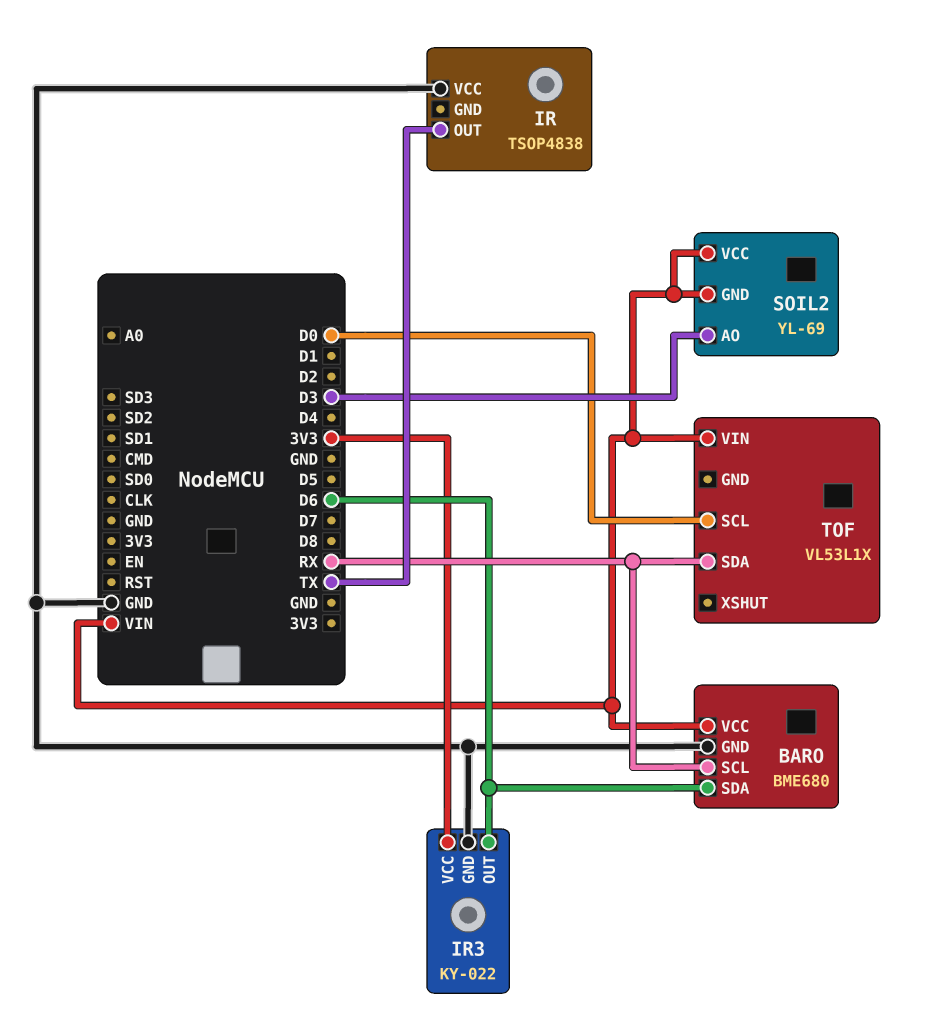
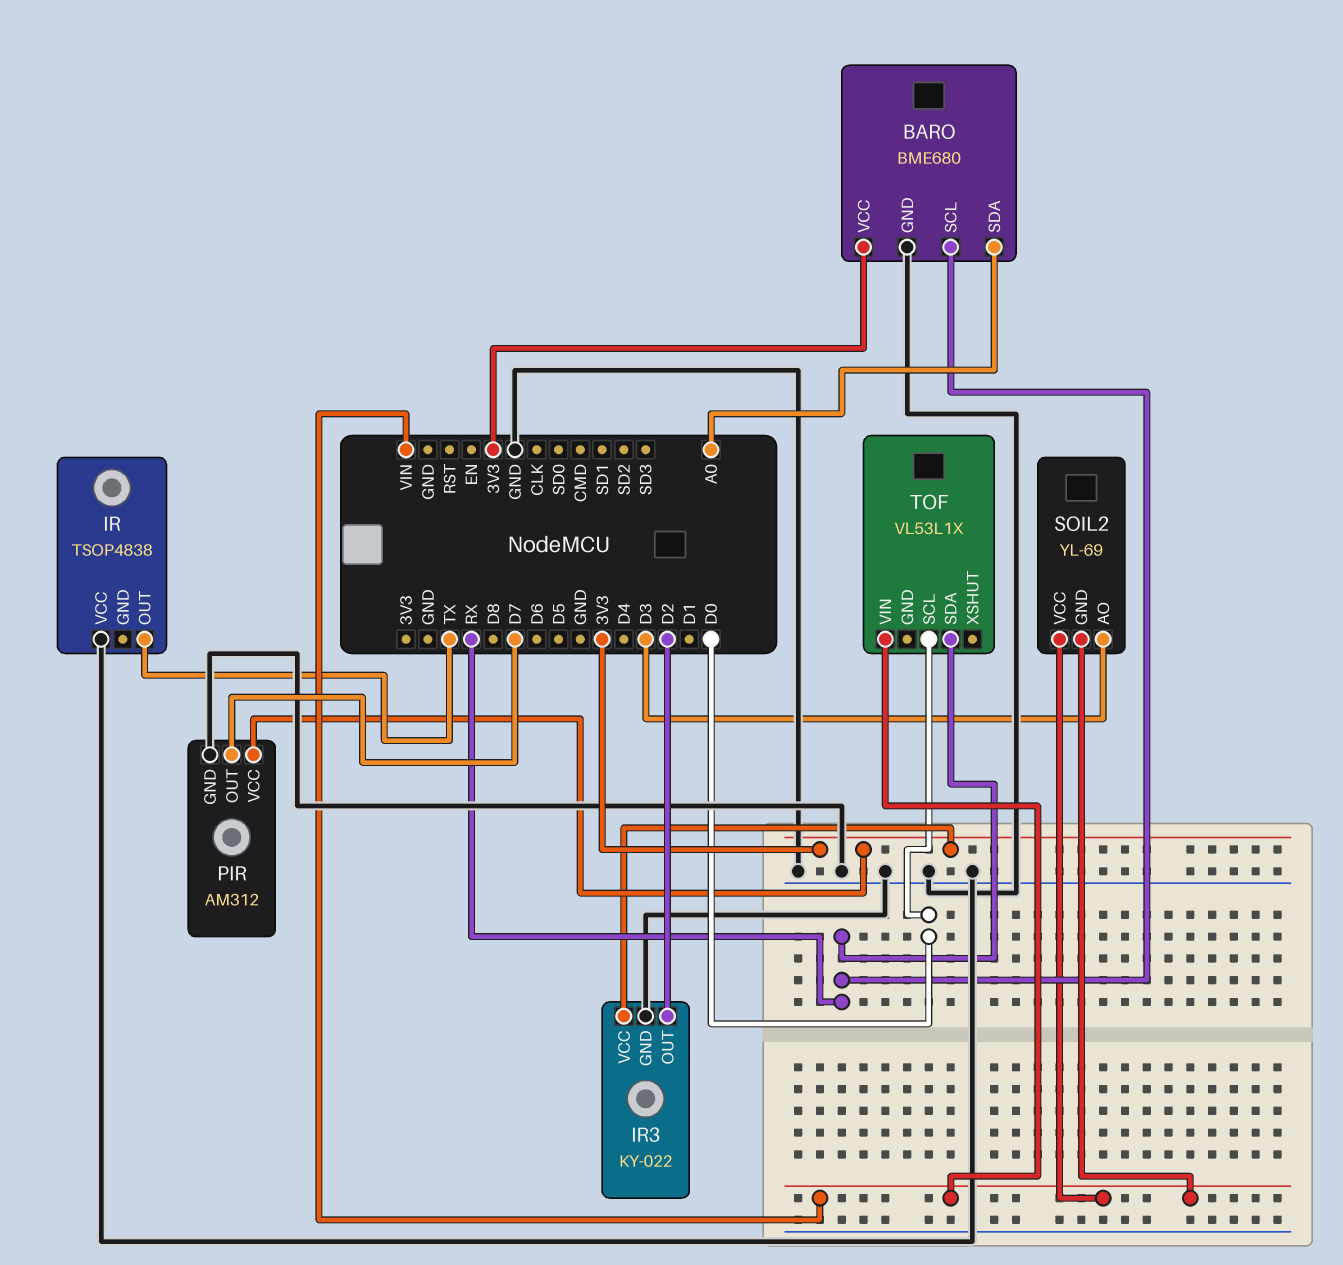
BARO pin SDA: D6 -> A0
BARO pin VCC: VIN -> 3V3
IR3 pin OUT: D6 -> D2
PIR: none -> AM312
PIR pin GND: none -> GND
PIR pin OUT: none -> D7
PIR pin VCC: none -> 3V3

